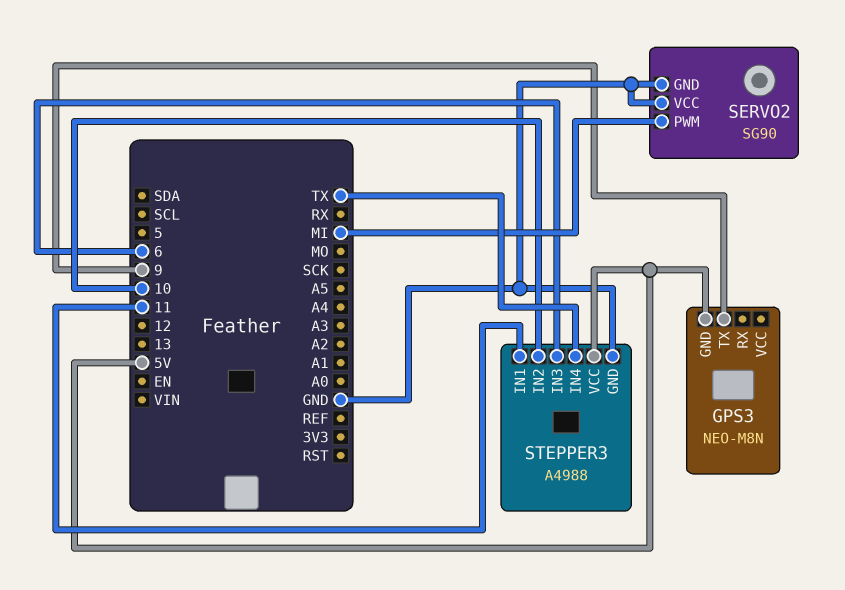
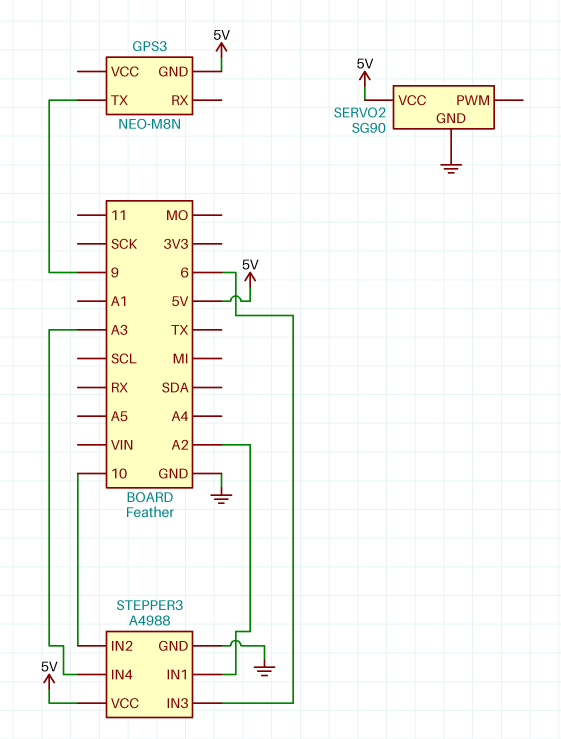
SERVO2 pin PWM: MI -> none
SERVO2 pin VCC: GND -> 5V
STEPPER3 pin IN1: 11 -> A2
STEPPER3 pin IN4: TX -> A3

